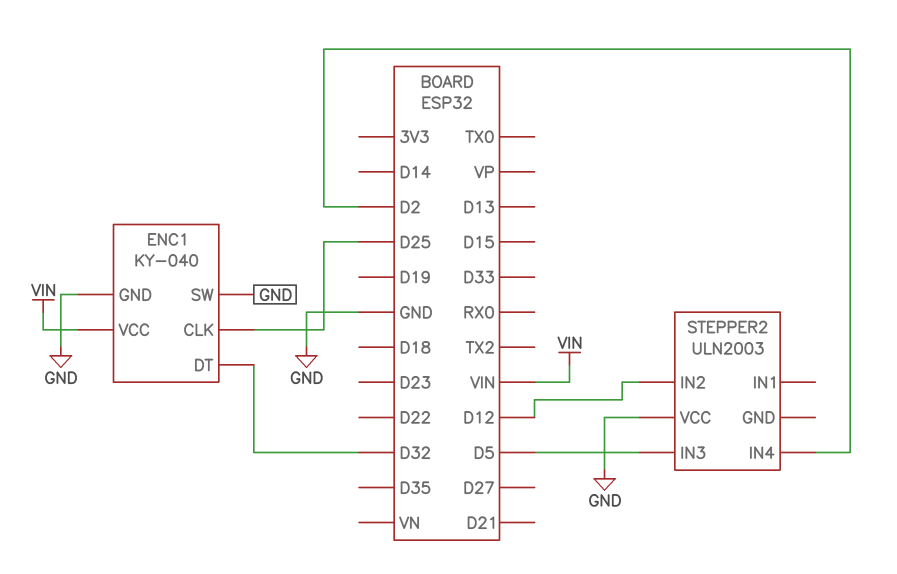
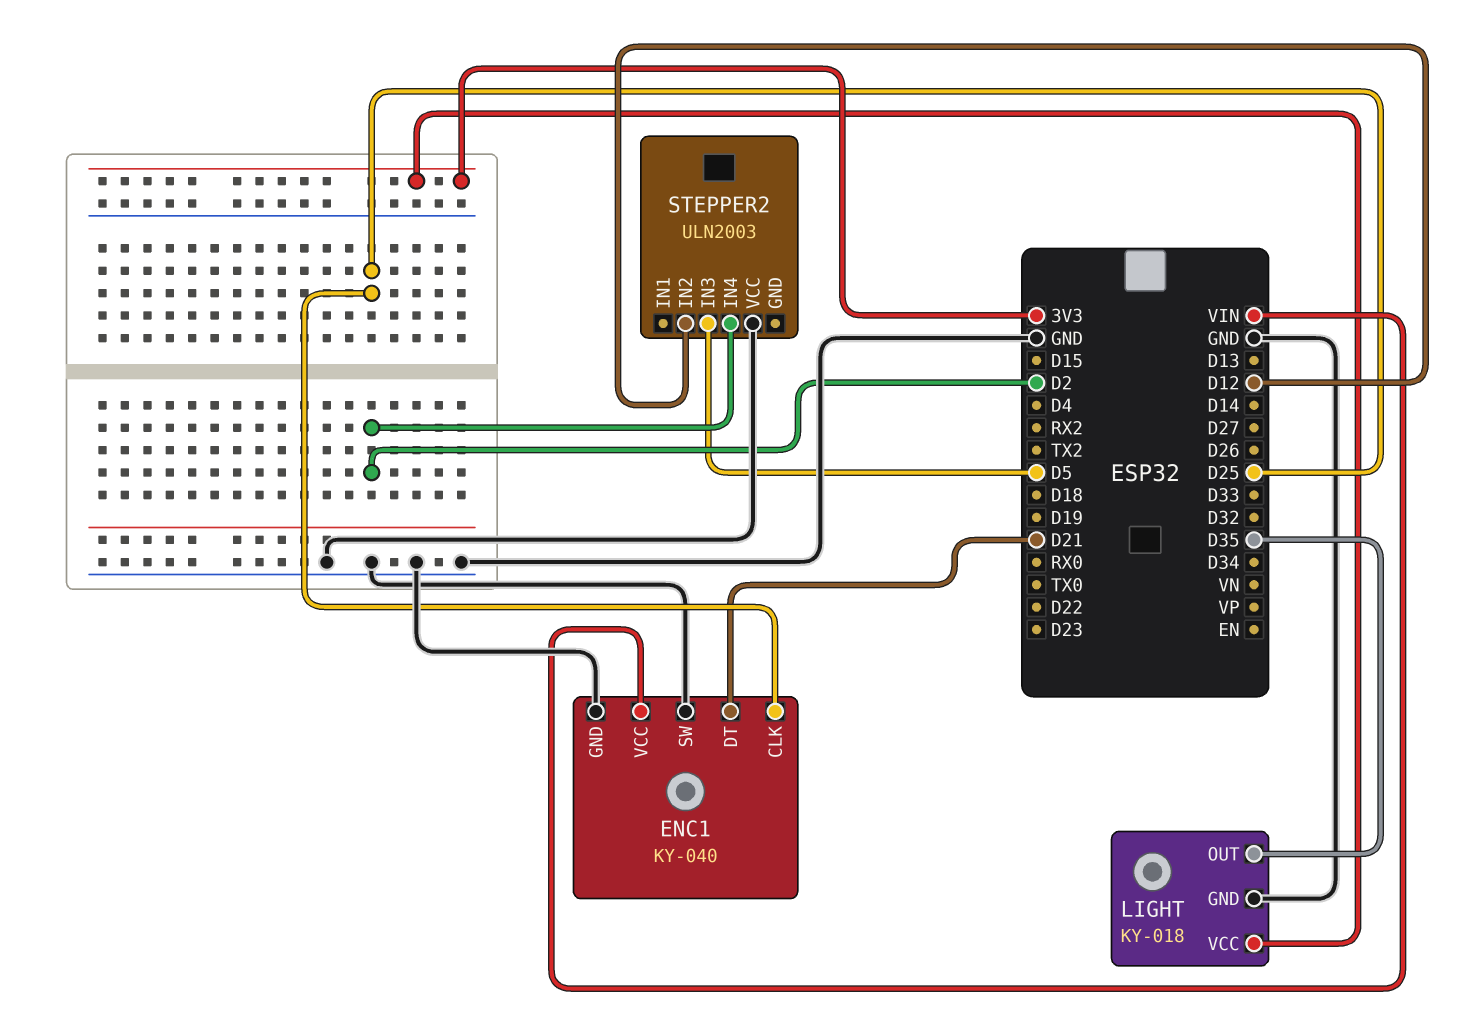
ENC1 pin DT: D32 -> D21
LIGHT: none -> KY-018
LIGHT pin GND: none -> GND
LIGHT pin OUT: none -> D35
LIGHT pin VCC: none -> 3V3

